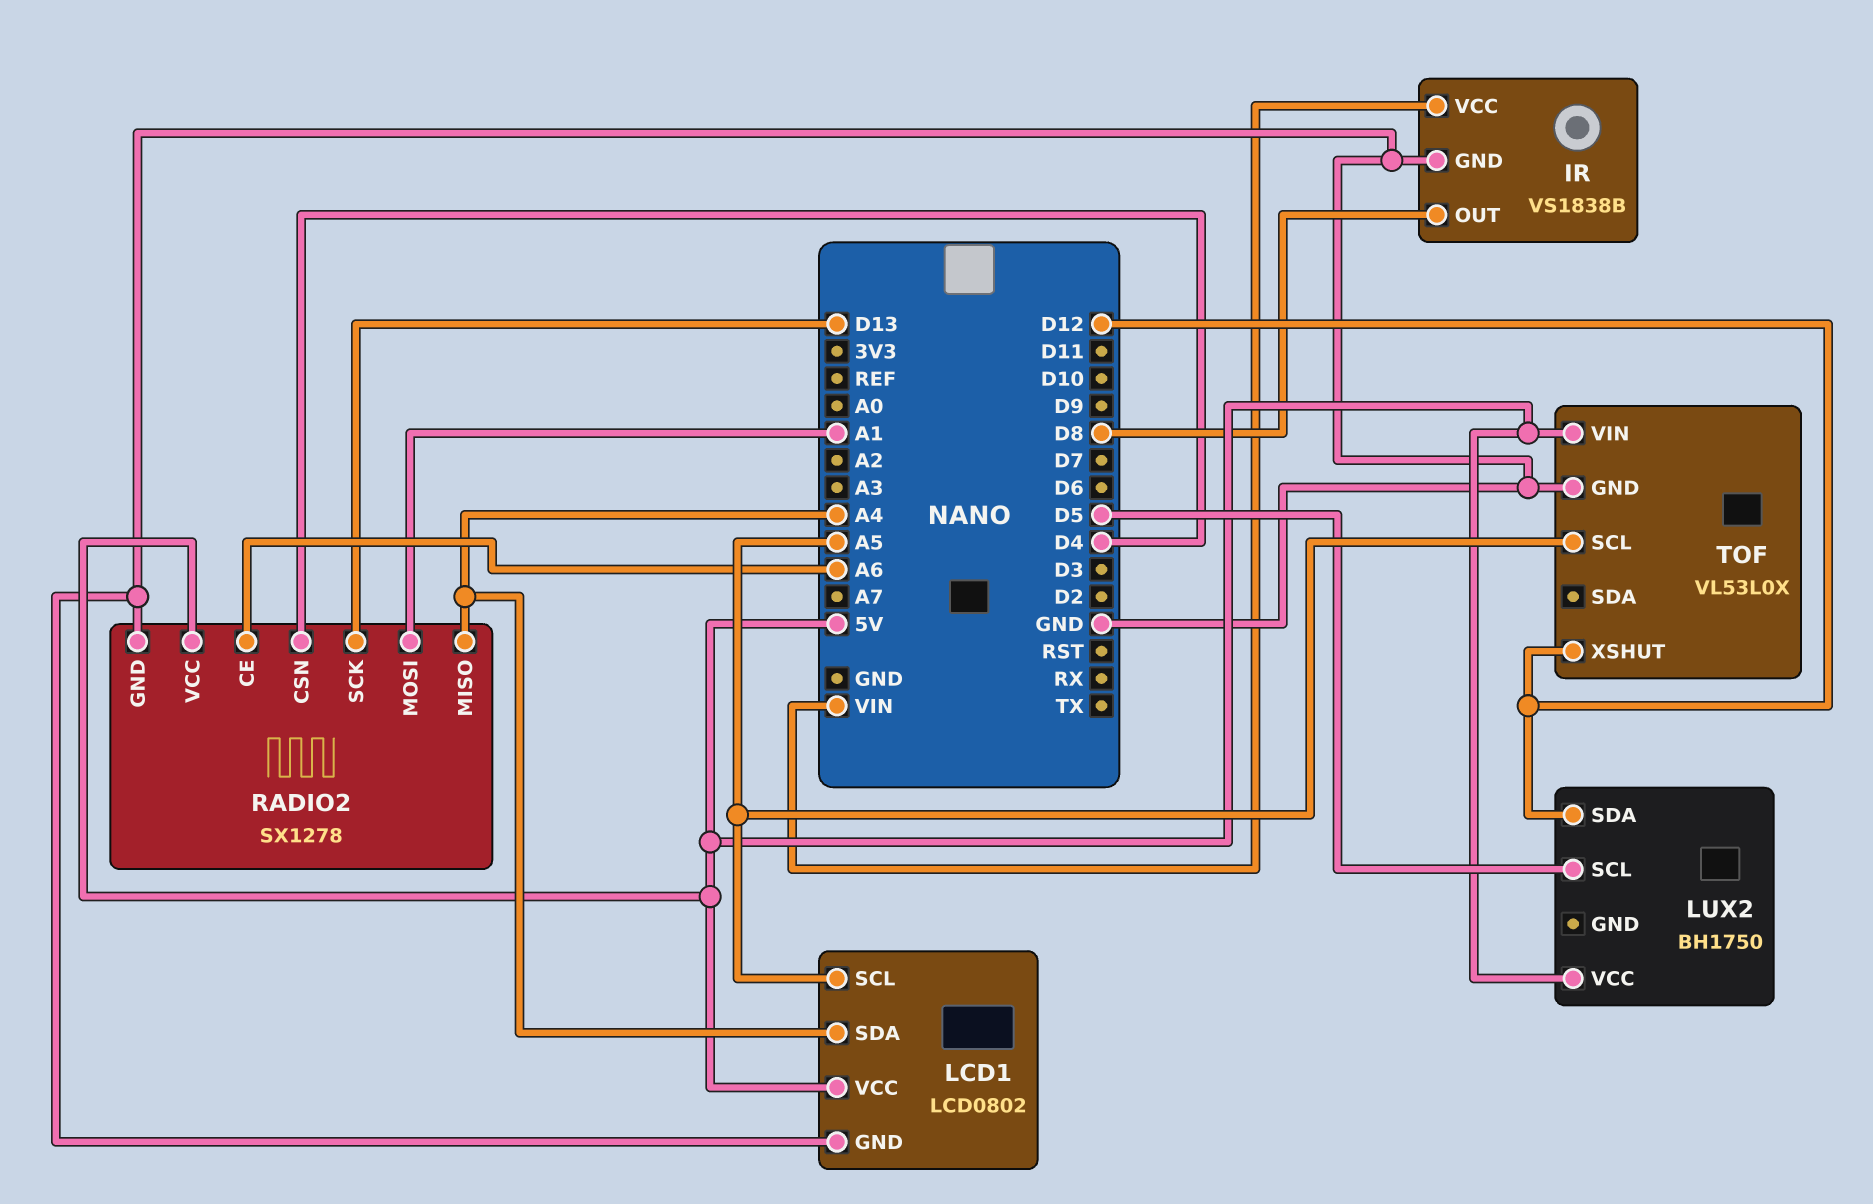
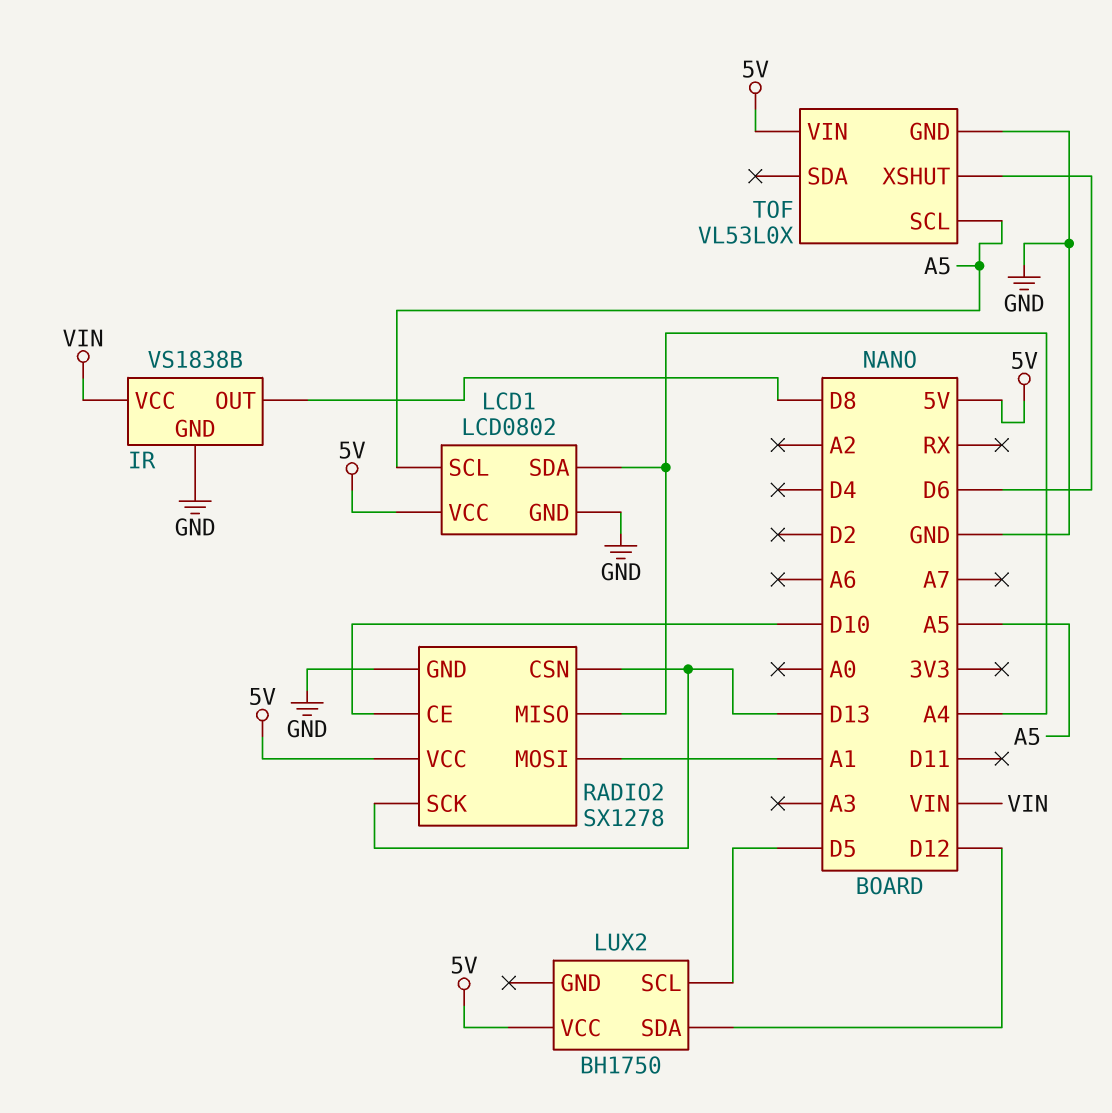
RADIO2 pin CE: A6 -> D10
RADIO2 pin CSN: D4 -> D13
TOF pin XSHUT: D12 -> D6

